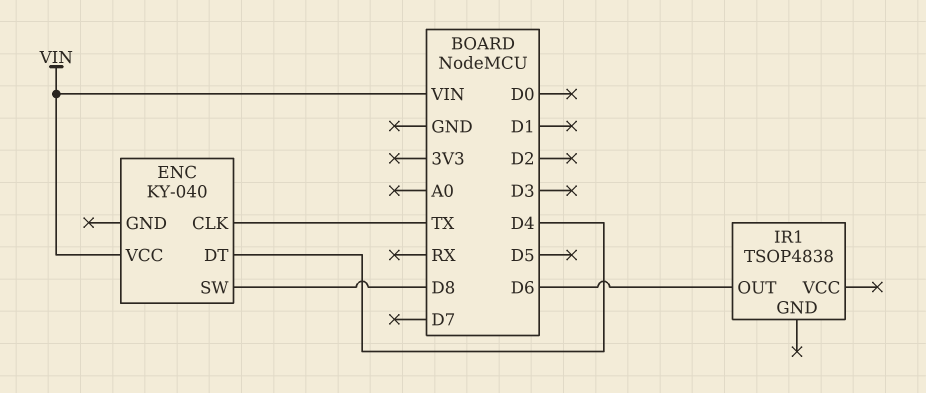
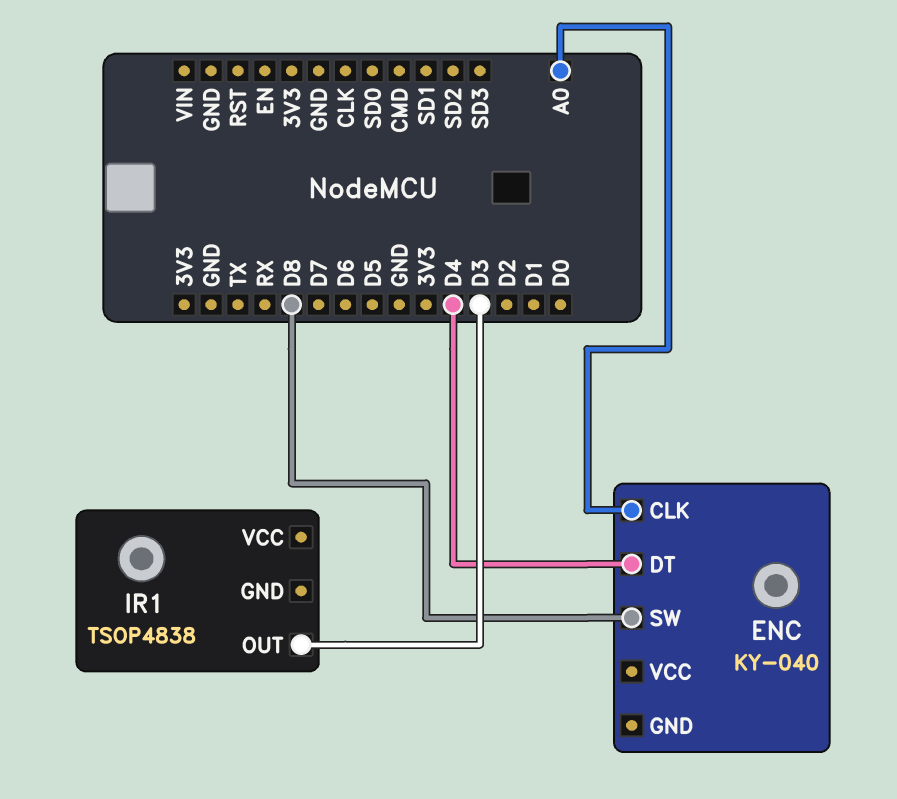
ENC pin CLK: TX -> A0
ENC pin VCC: VIN -> none
IR1 pin OUT: D6 -> D3

